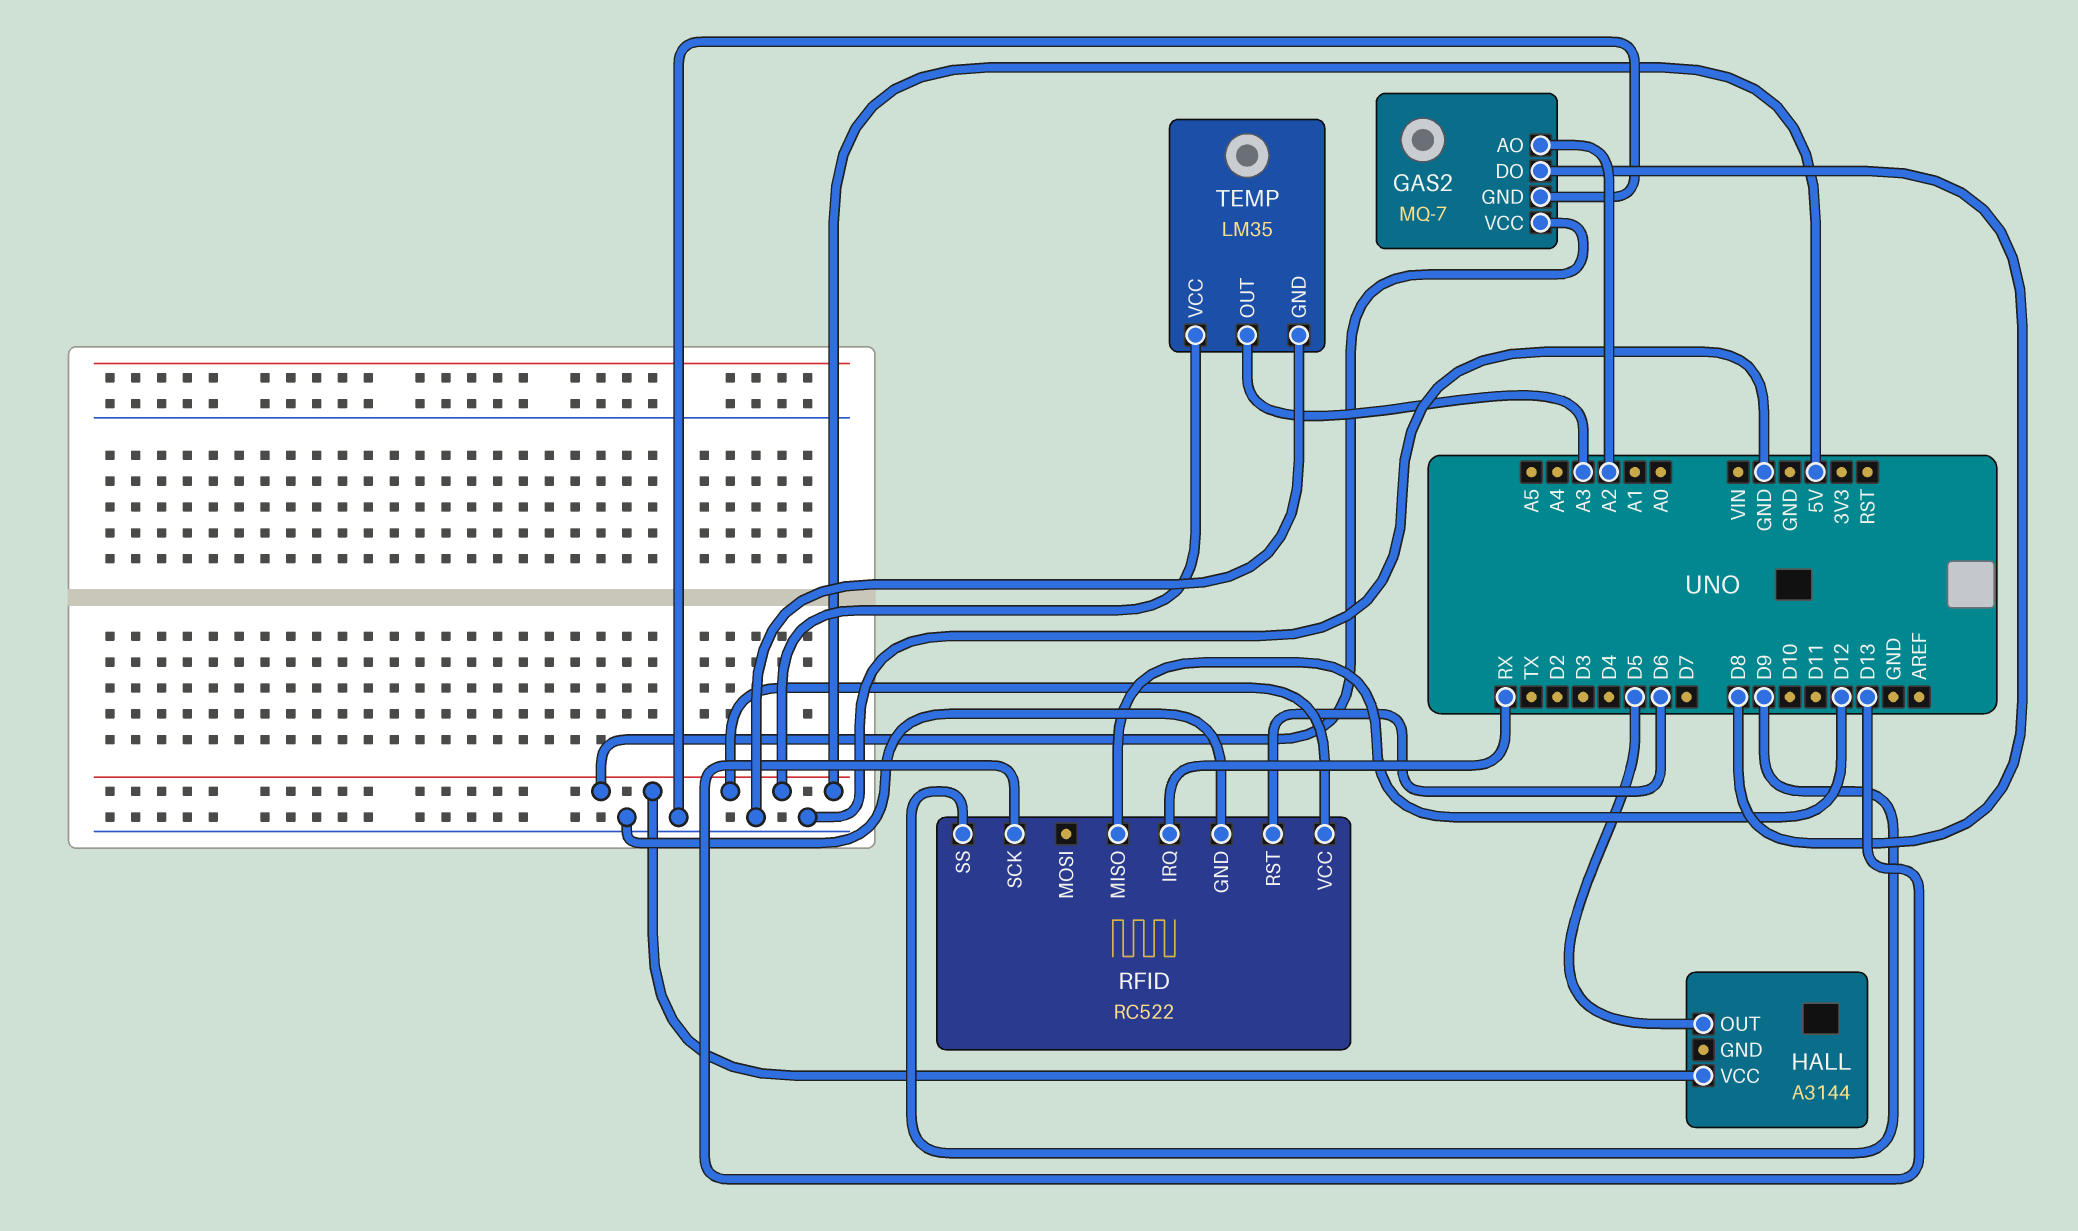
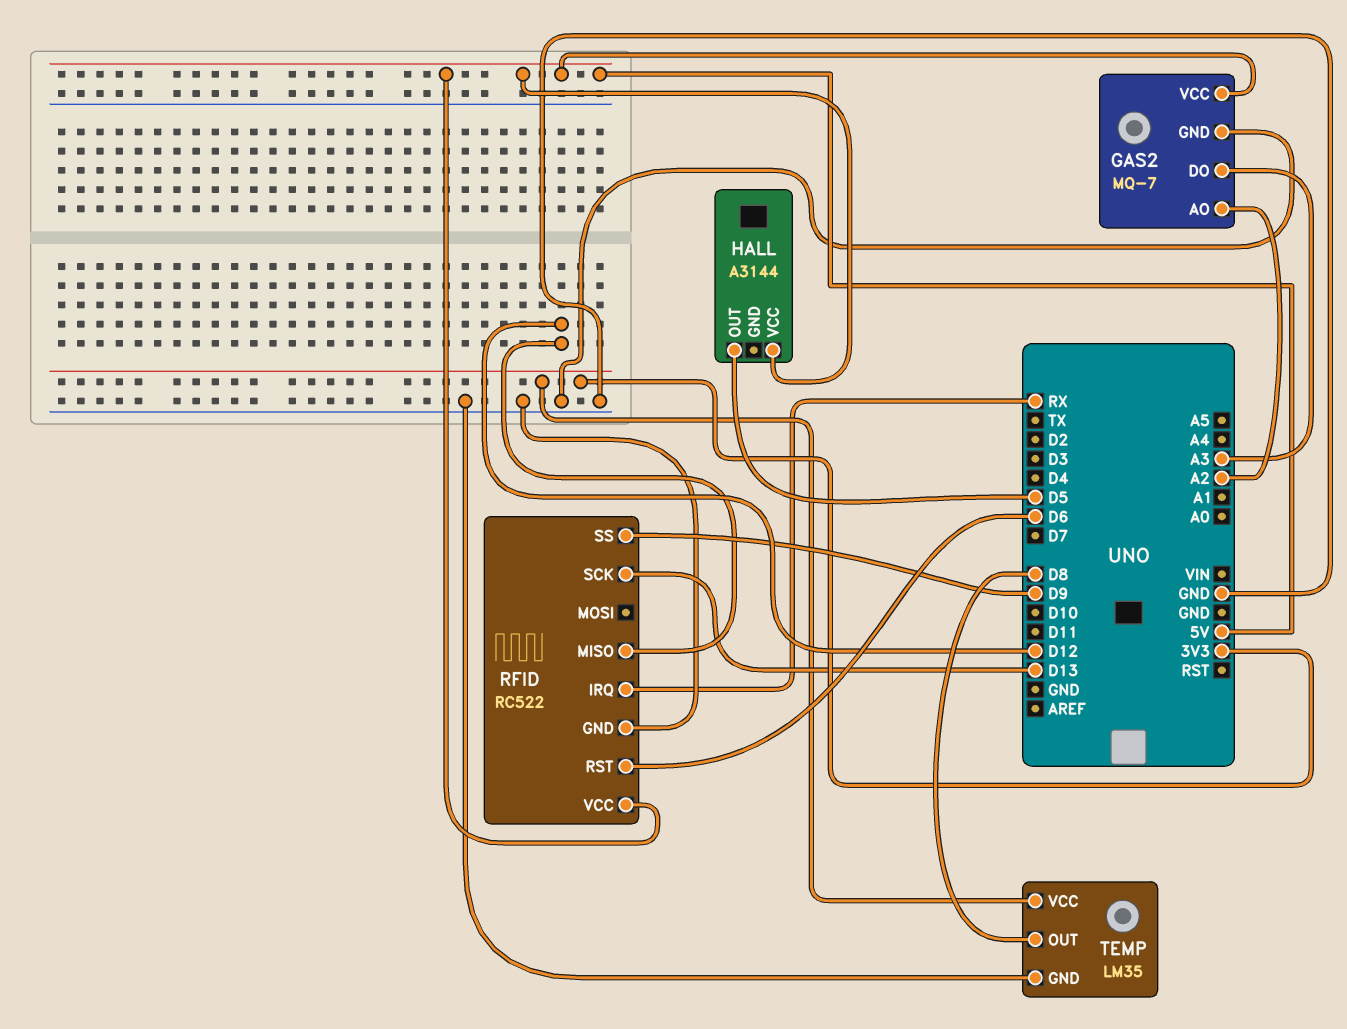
GAS2 pin DO: D8 -> A3
TEMP pin OUT: A3 -> D8
TEMP pin VCC: 5V -> 3V3

